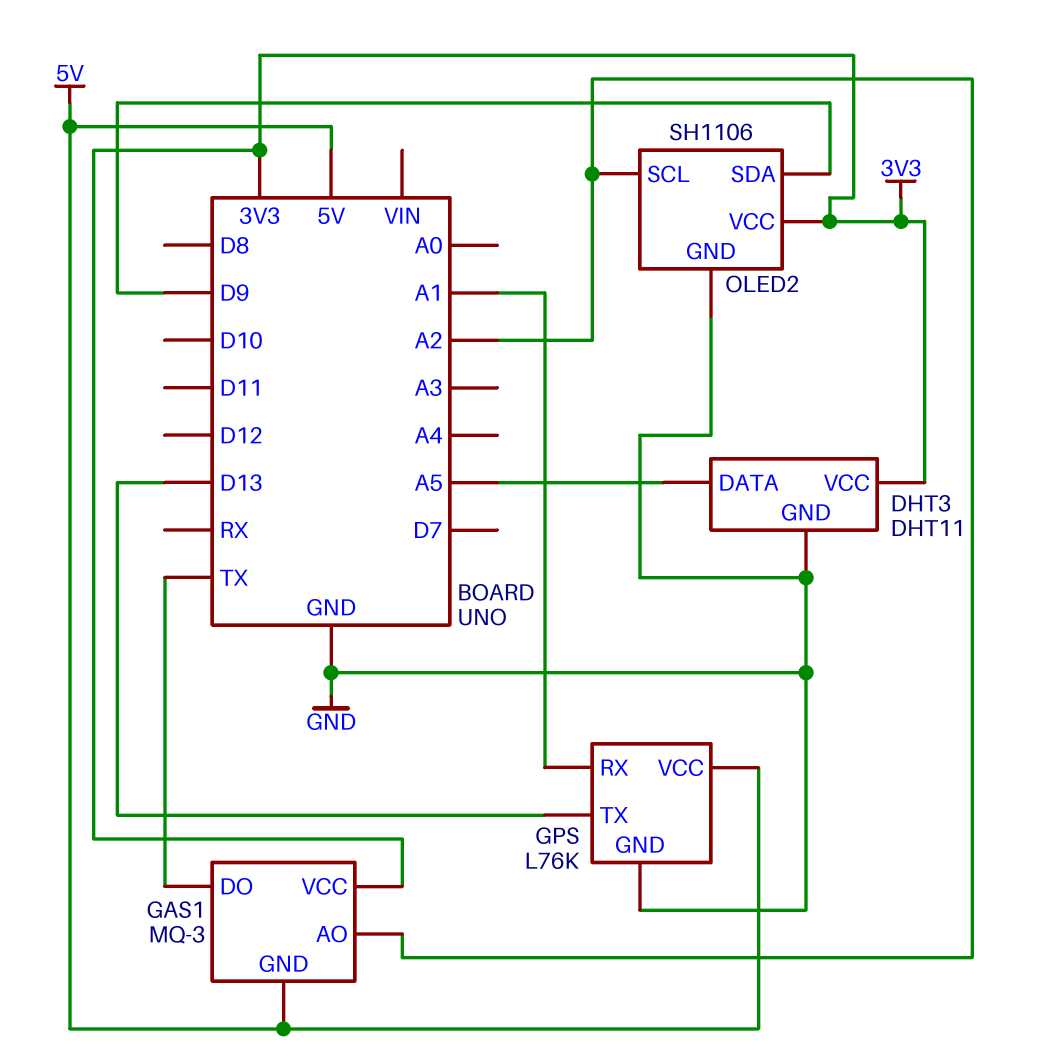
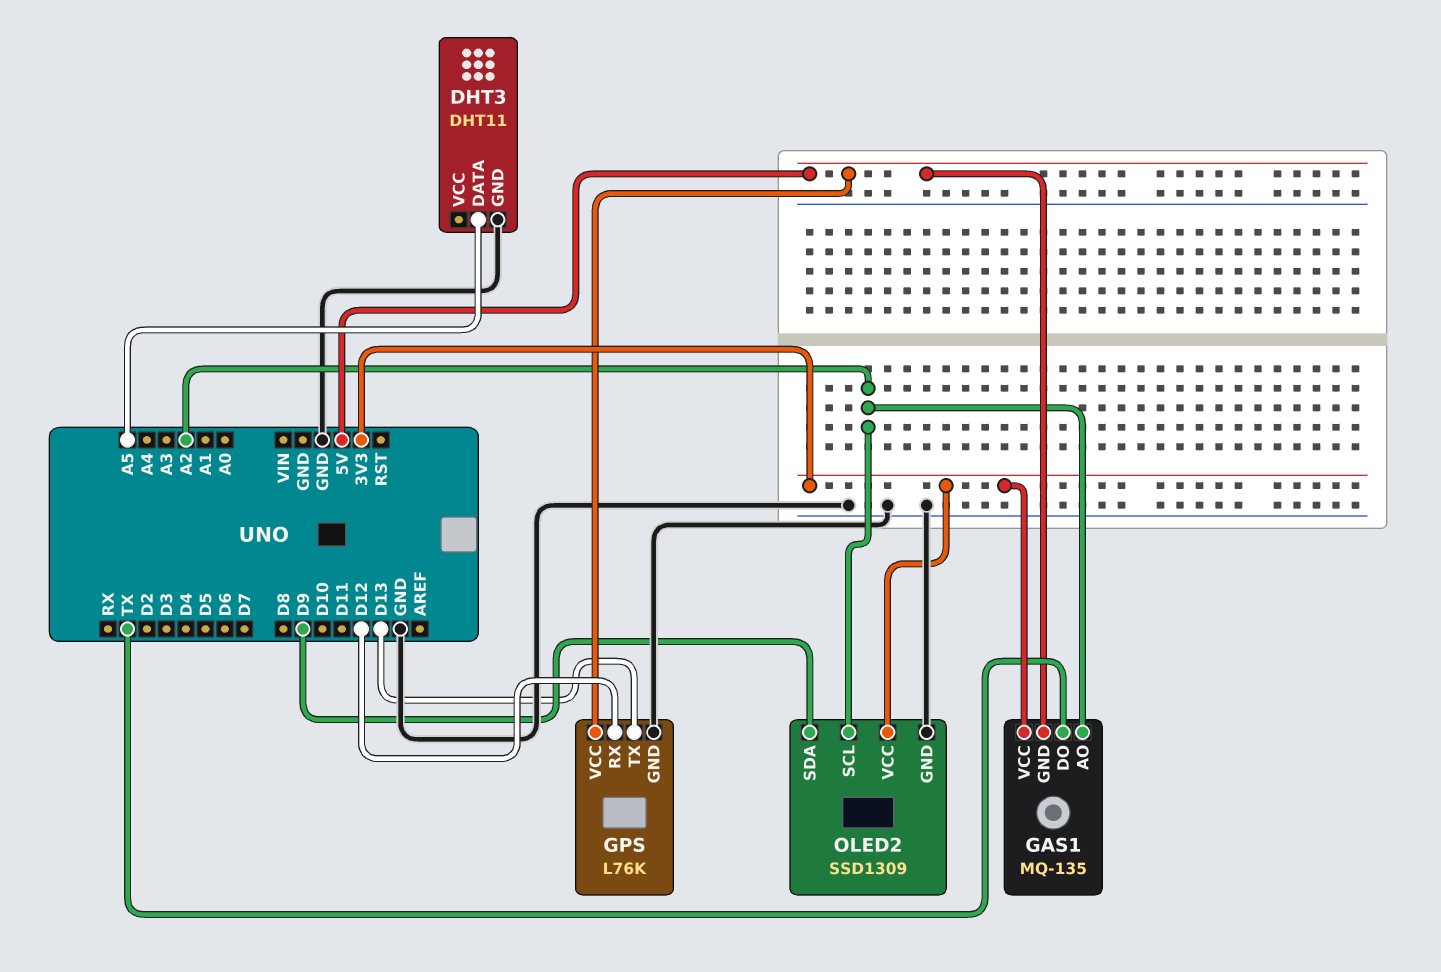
DHT3 pin VCC: 3V3 -> none
GAS1: MQ-3 -> MQ-135
GPS pin RX: A1 -> D12
OLED2: SH1106 -> SSD1309

